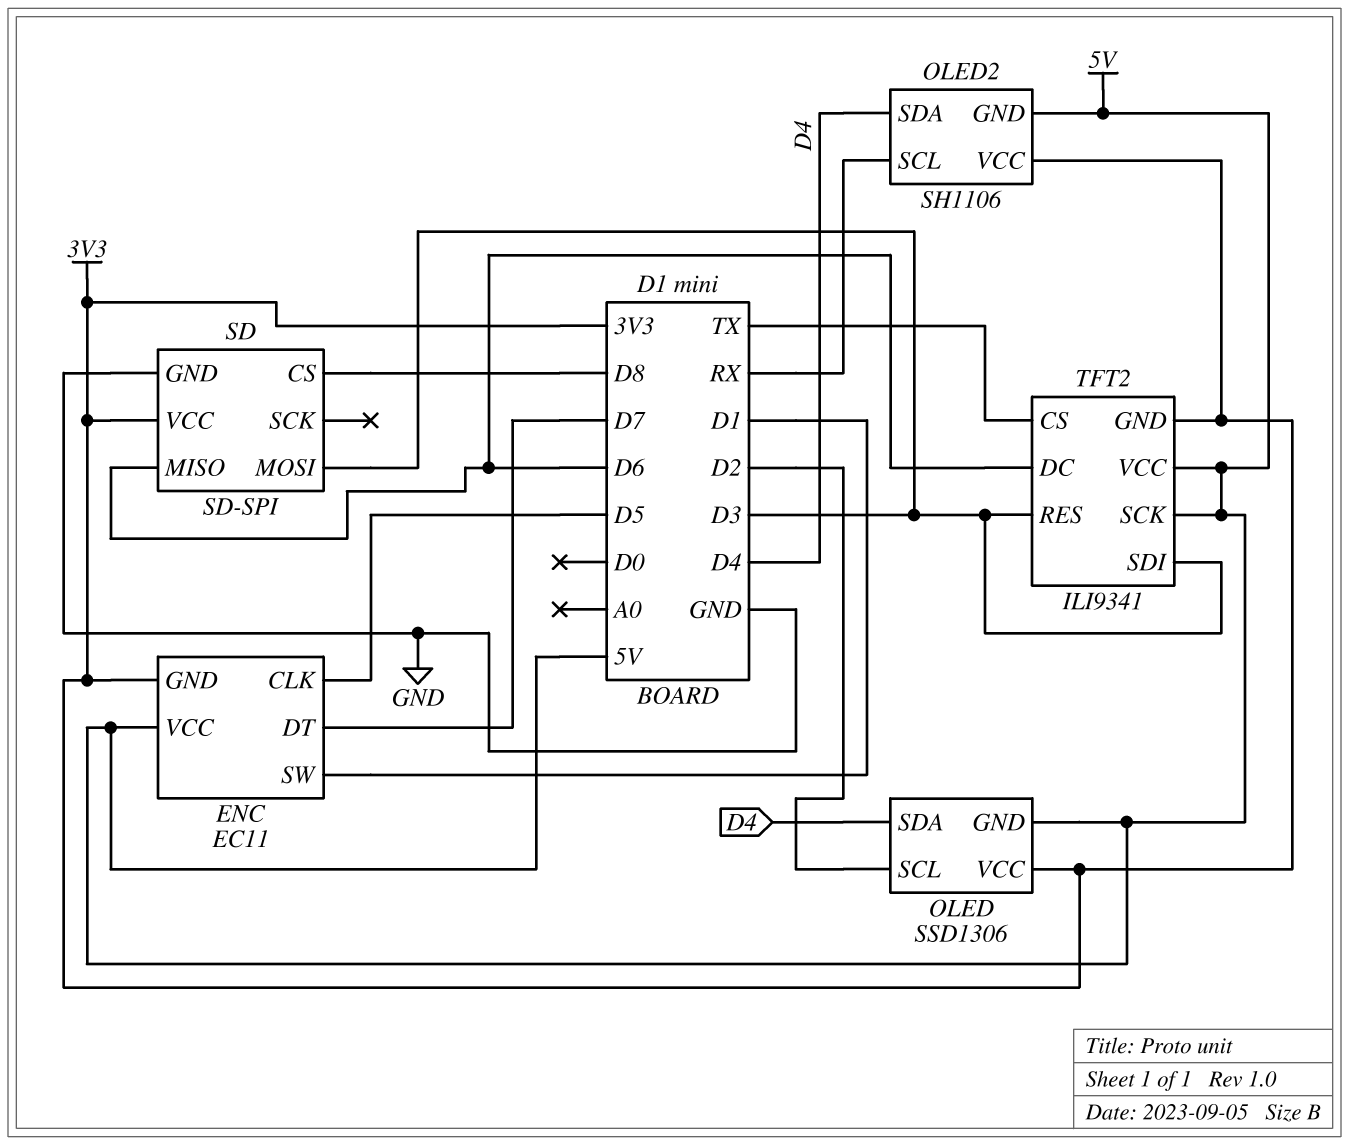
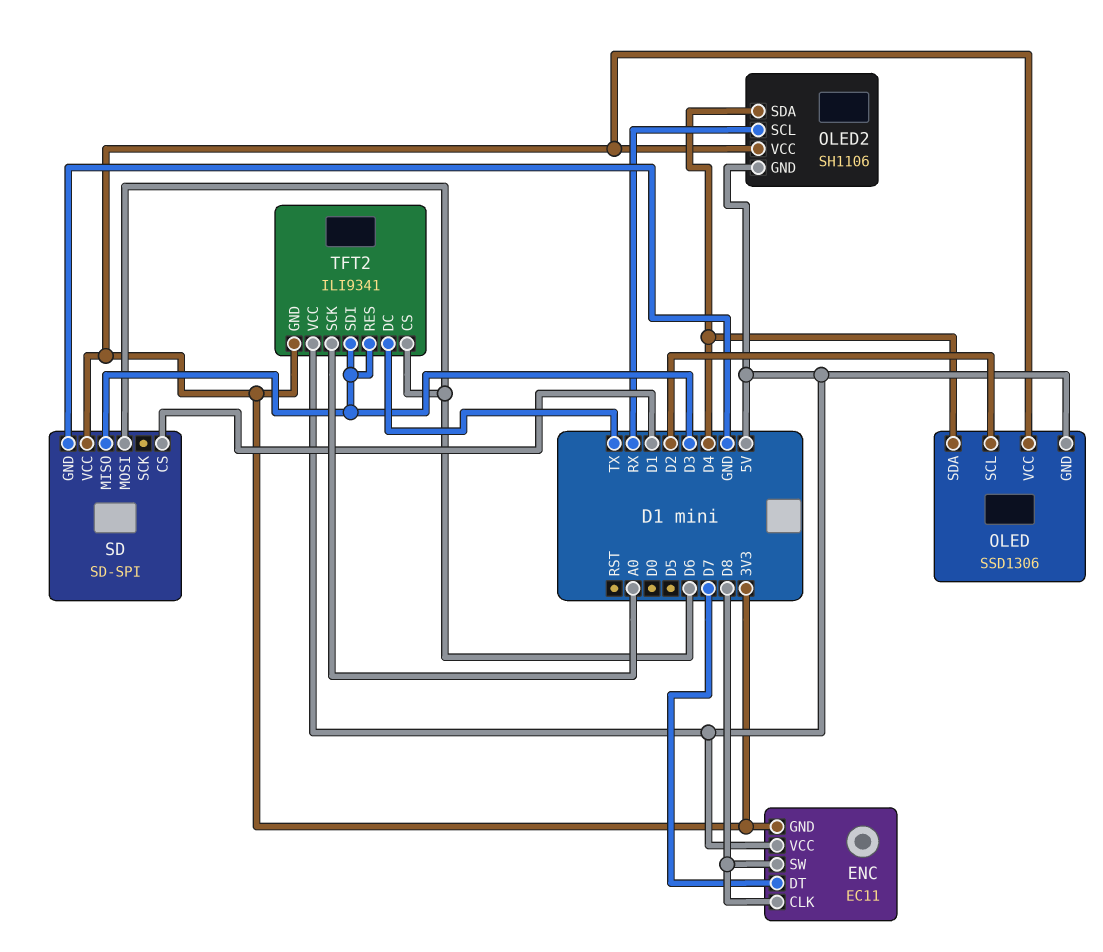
ENC pin CLK: D5 -> D8
ENC pin SW: D1 -> D8
SD pin CS: D8 -> D1
SD pin MISO: D6 -> D3
SD pin MOSI: D3 -> D6
TFT2 pin CS: TX -> D6
TFT2 pin DC: D6 -> TX
TFT2 pin SCK: 5V -> A0

